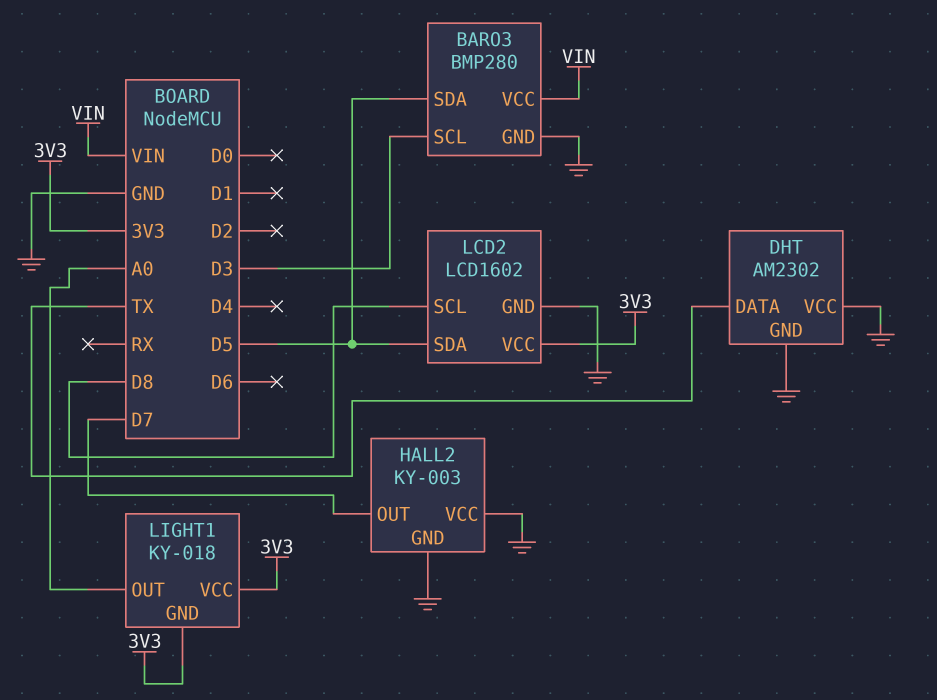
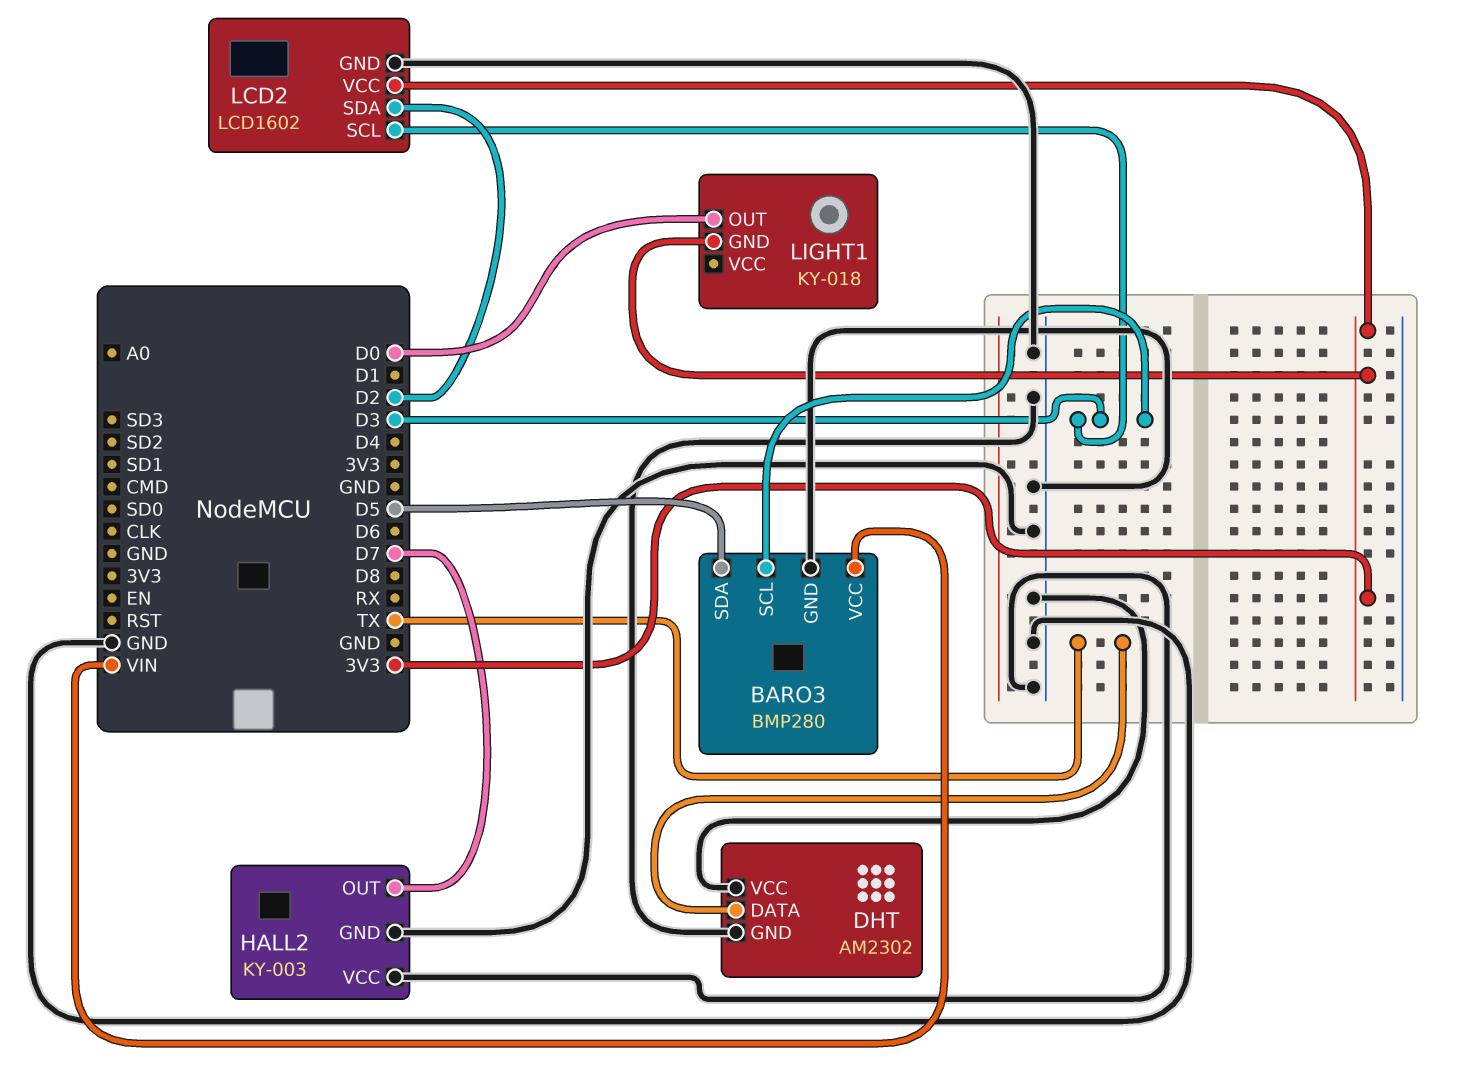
LCD2 pin SCL: D8 -> D3
LCD2 pin SDA: D5 -> D2
LIGHT1 pin OUT: A0 -> D0
LIGHT1 pin VCC: 3V3 -> none

